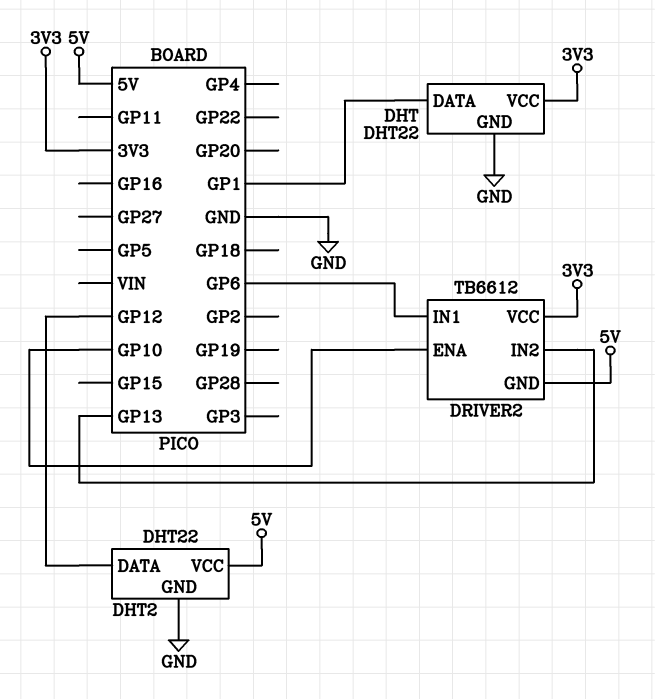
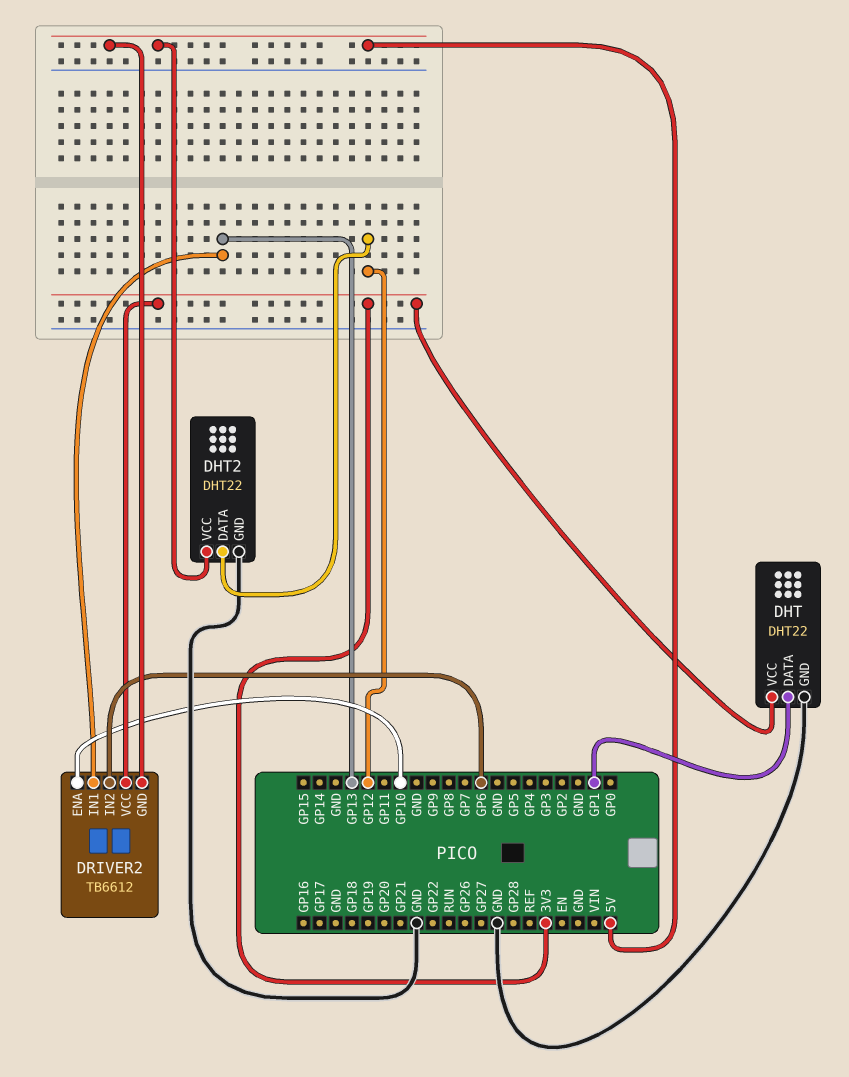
DRIVER2 pin IN1: GP6 -> GP13
DRIVER2 pin IN2: GP13 -> GP6

